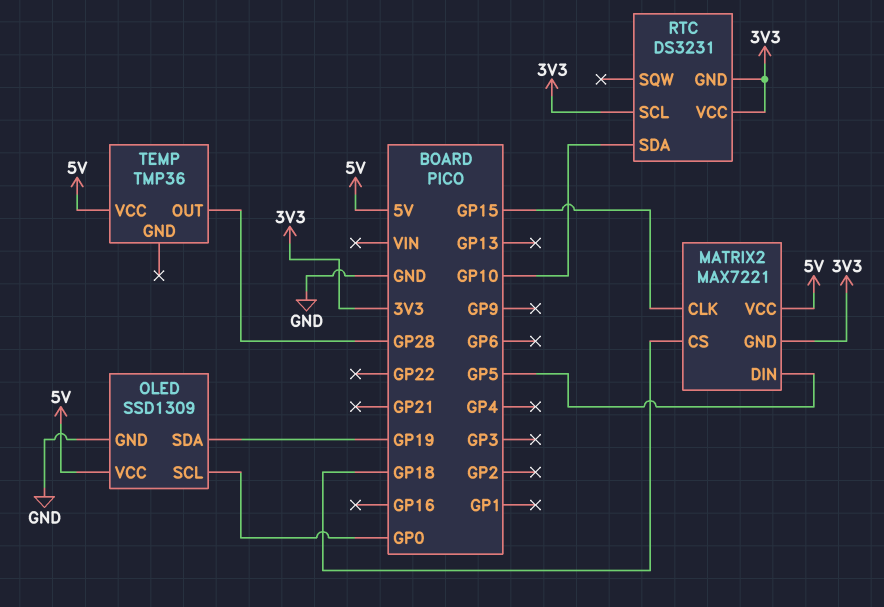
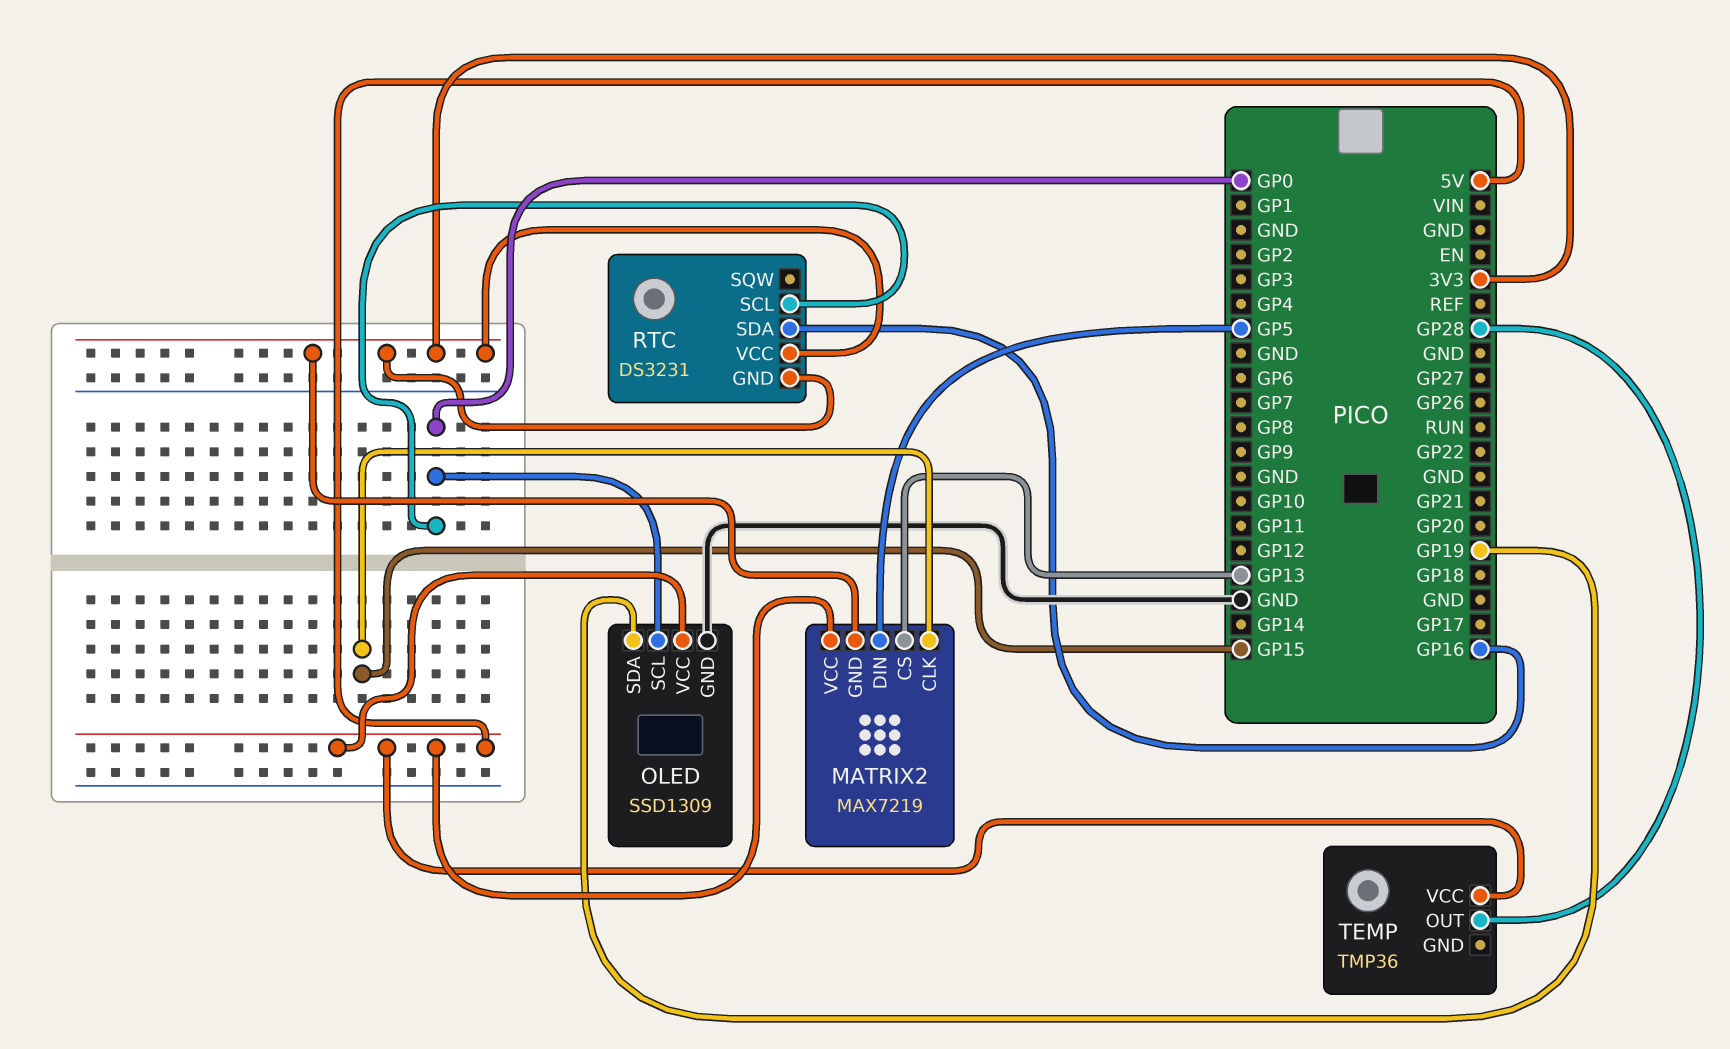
MATRIX2: MAX7221 -> MAX7219
MATRIX2 pin CS: GP18 -> GP13
RTC pin SCL: 3V3 -> GP0
RTC pin SDA: GP10 -> GP16

